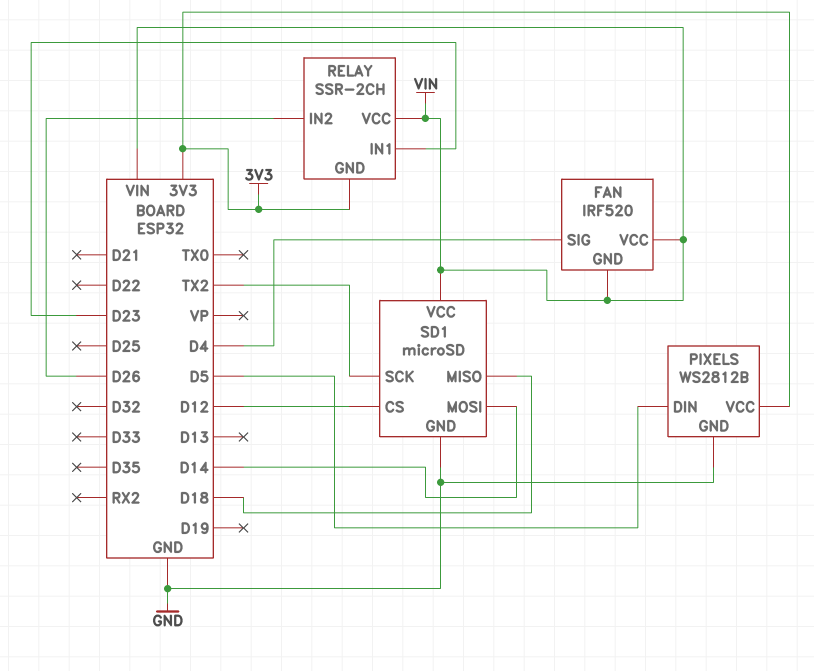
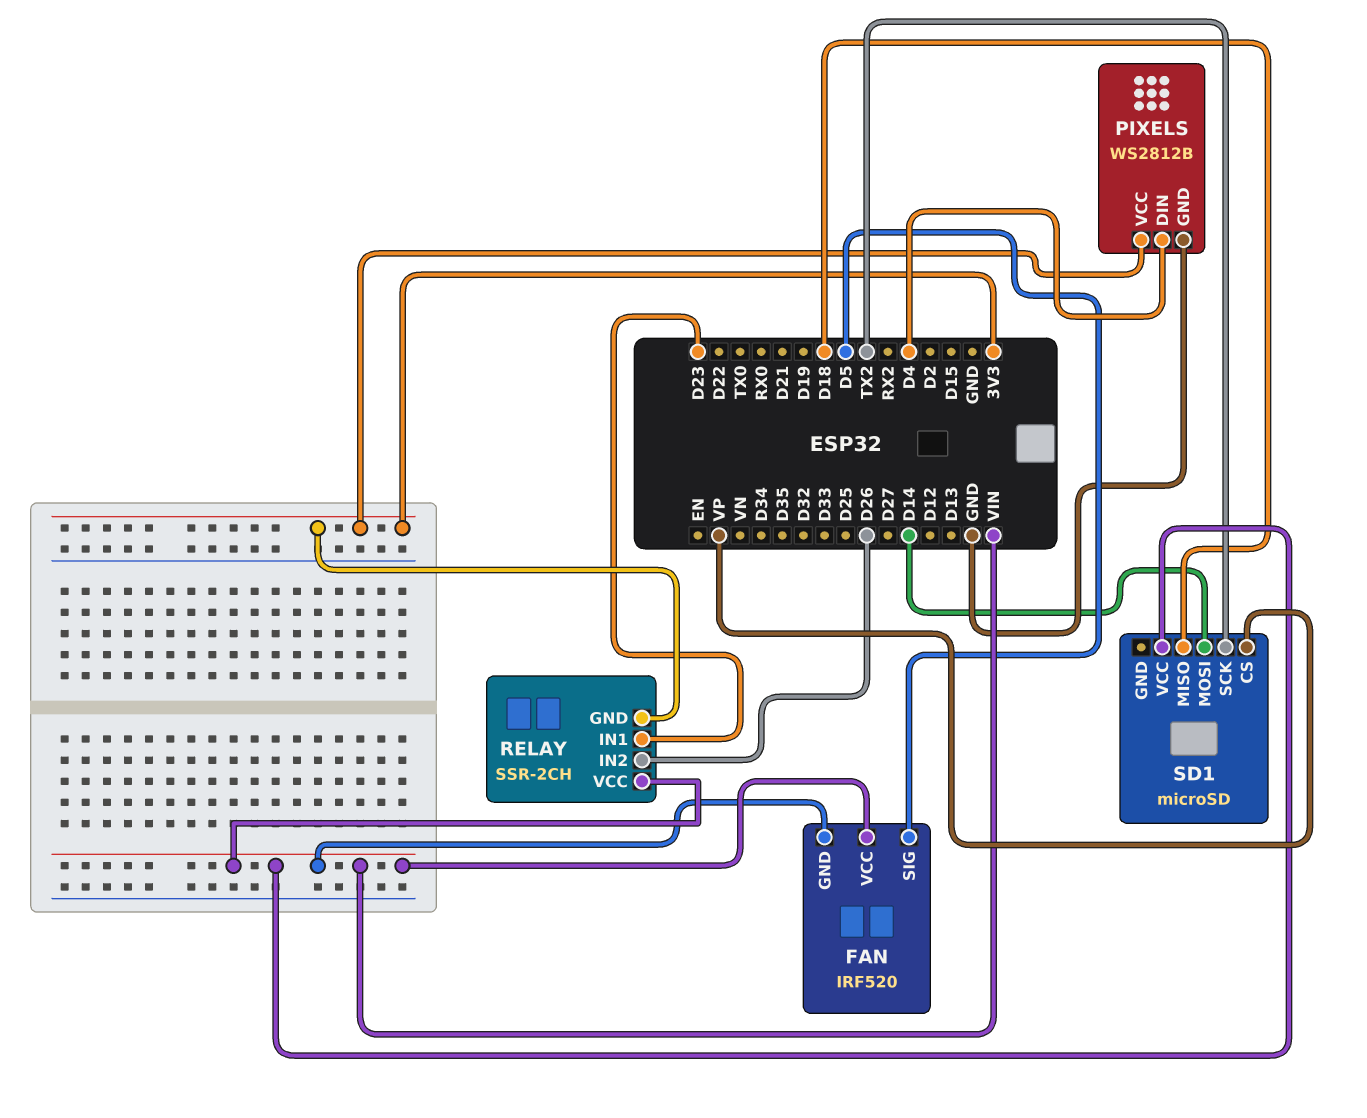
FAN pin SIG: D4 -> D5
PIXELS pin DIN: D5 -> D4
SD1 pin CS: D12 -> VP
SD1 pin GND: GND -> none

